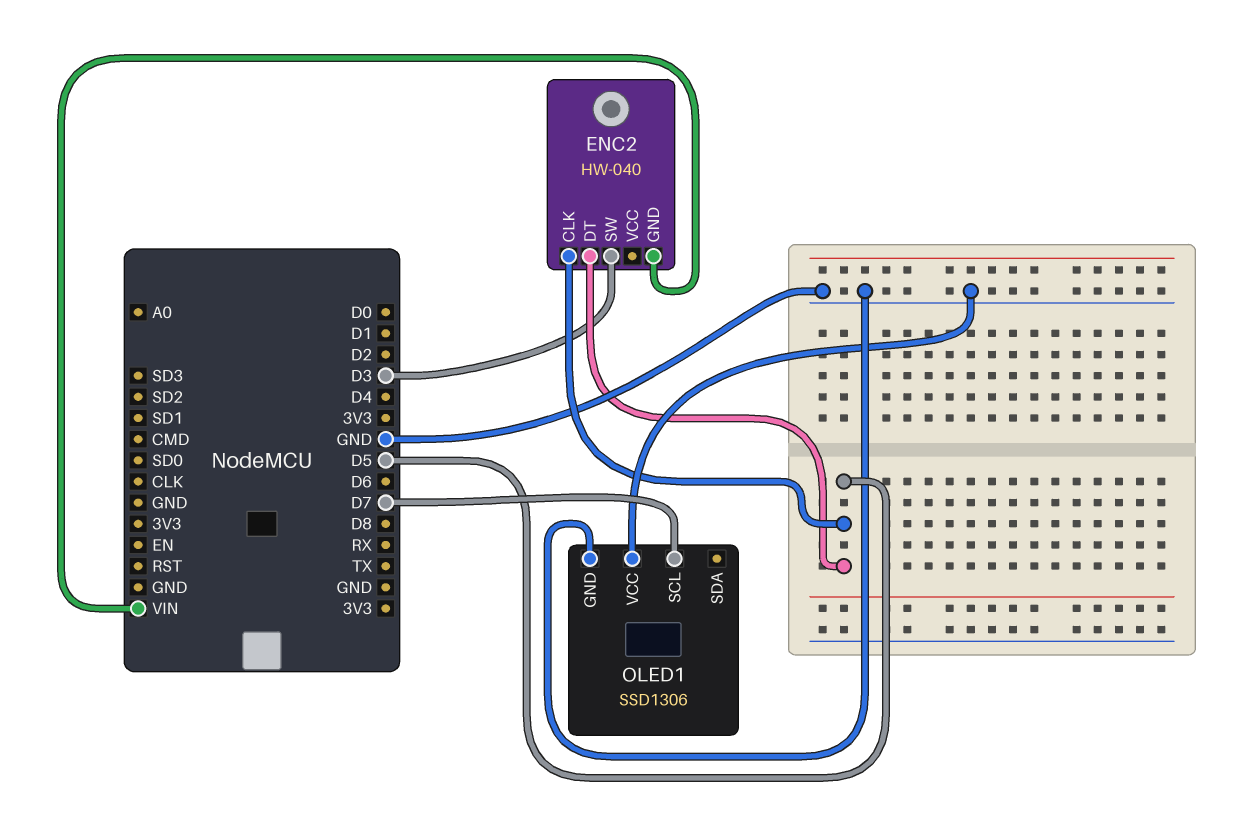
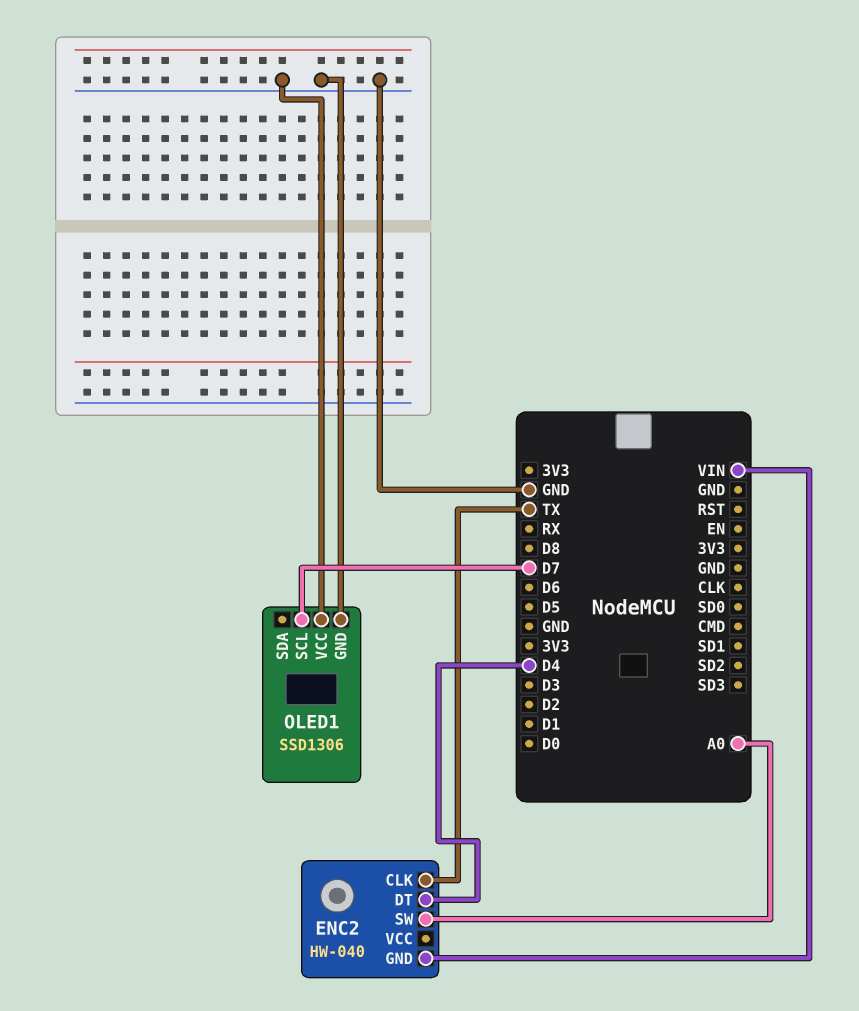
ENC2 pin CLK: D5 -> TX
ENC2 pin DT: D5 -> D4
ENC2 pin SW: D3 -> A0

